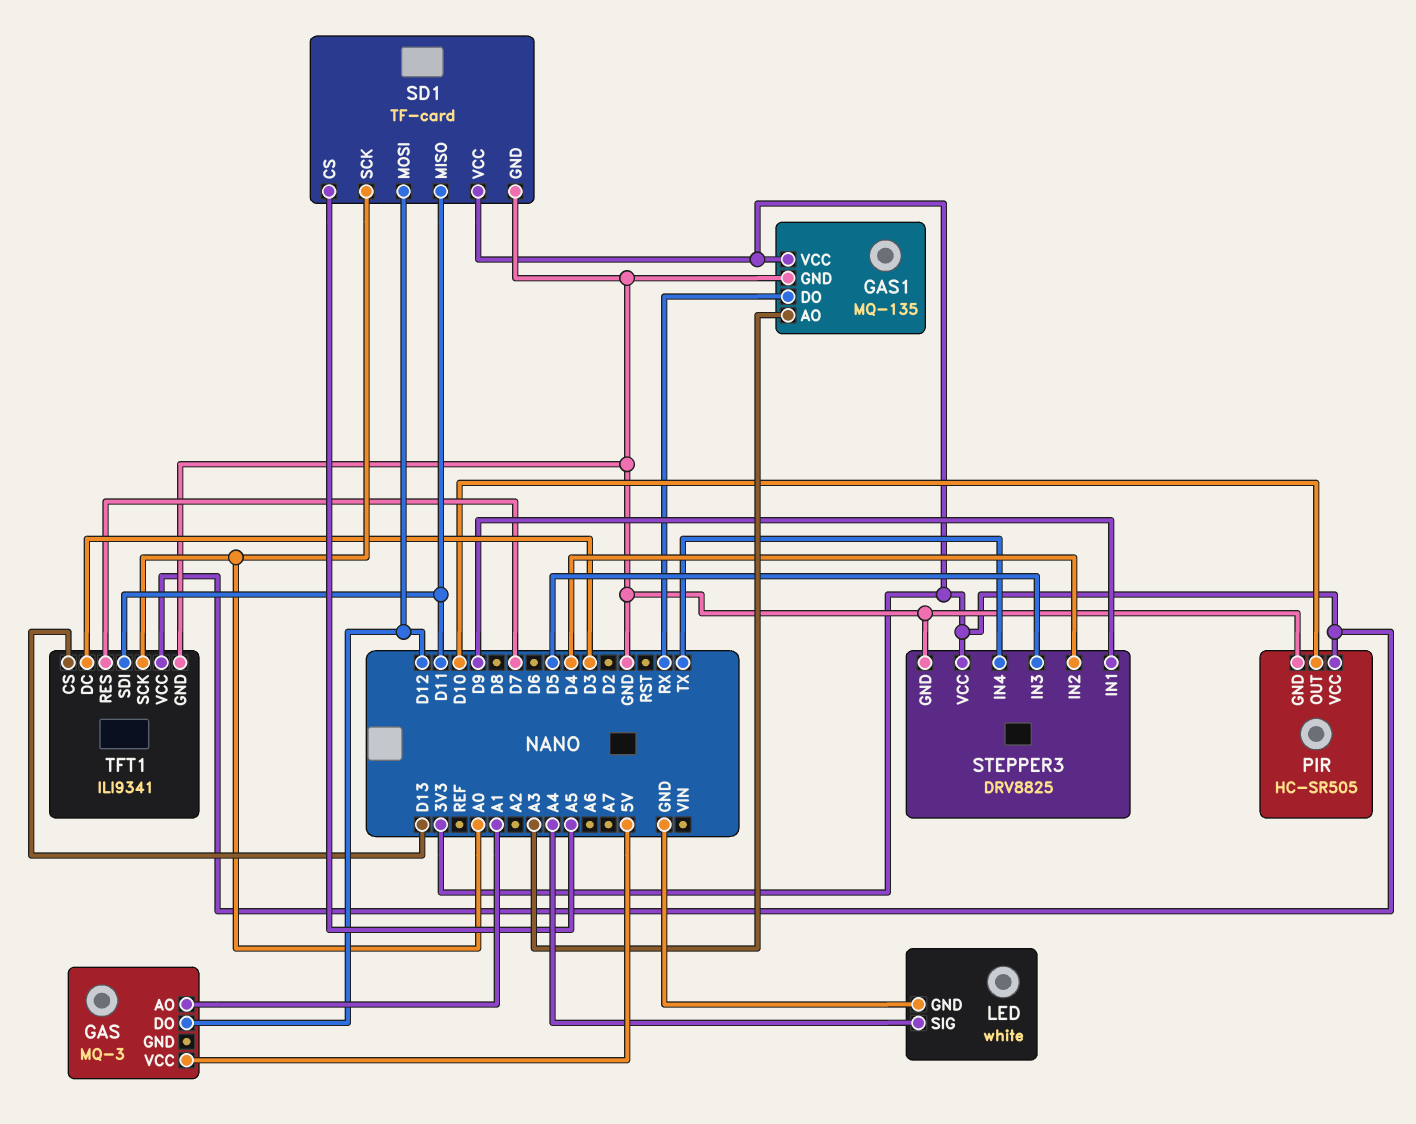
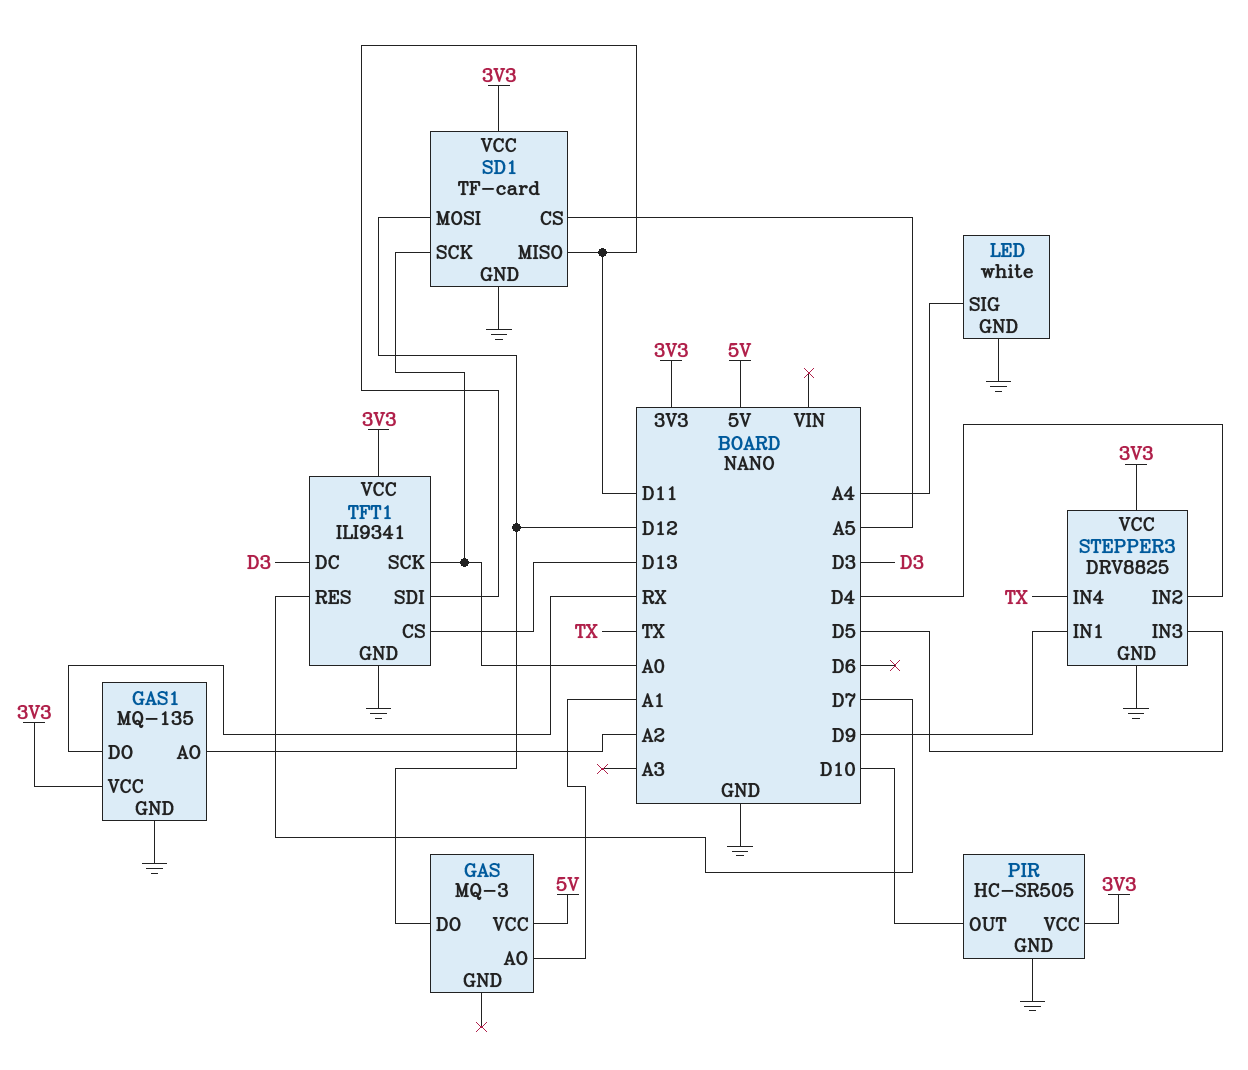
GAS1 pin AO: A3 -> A2

